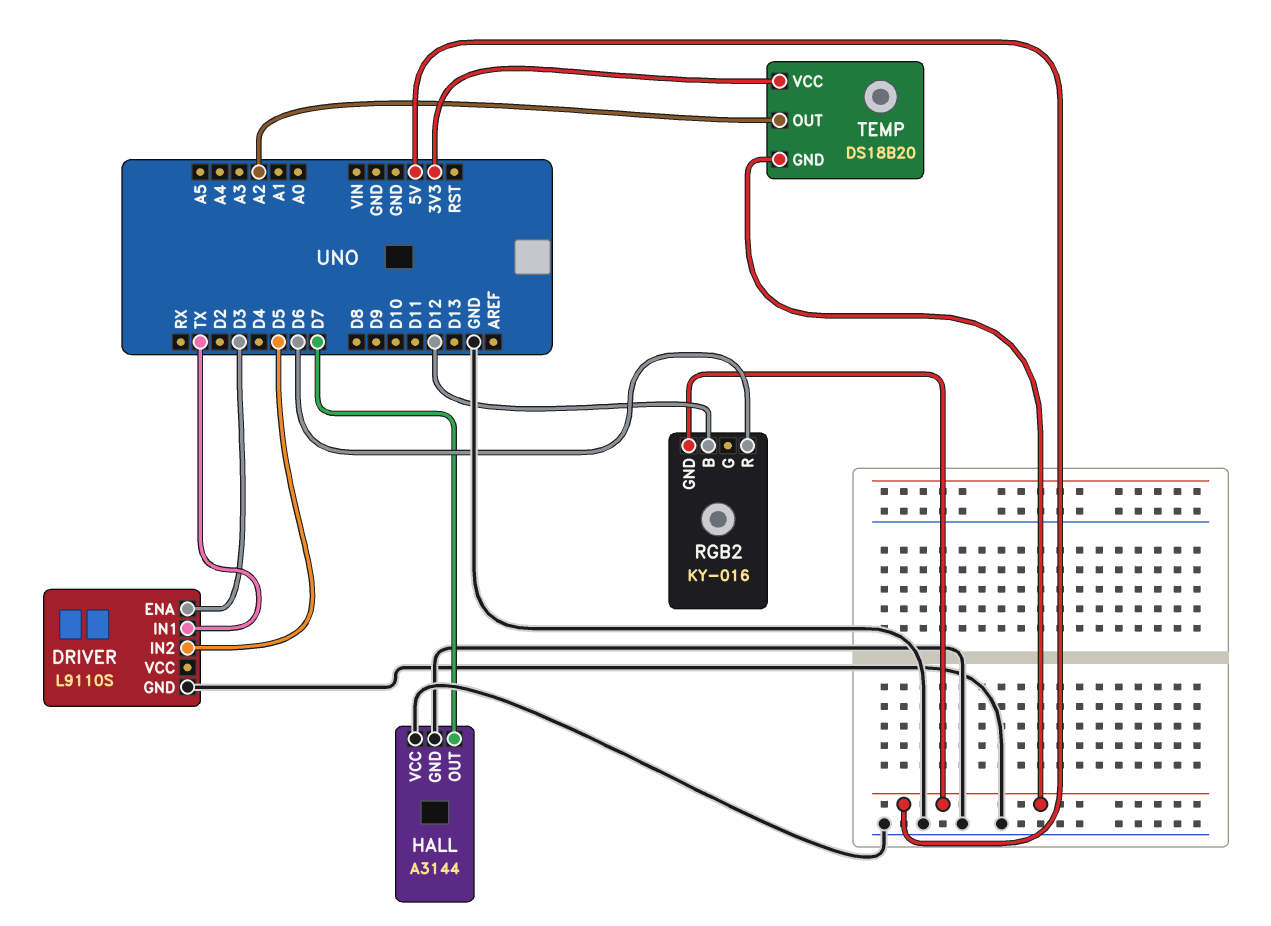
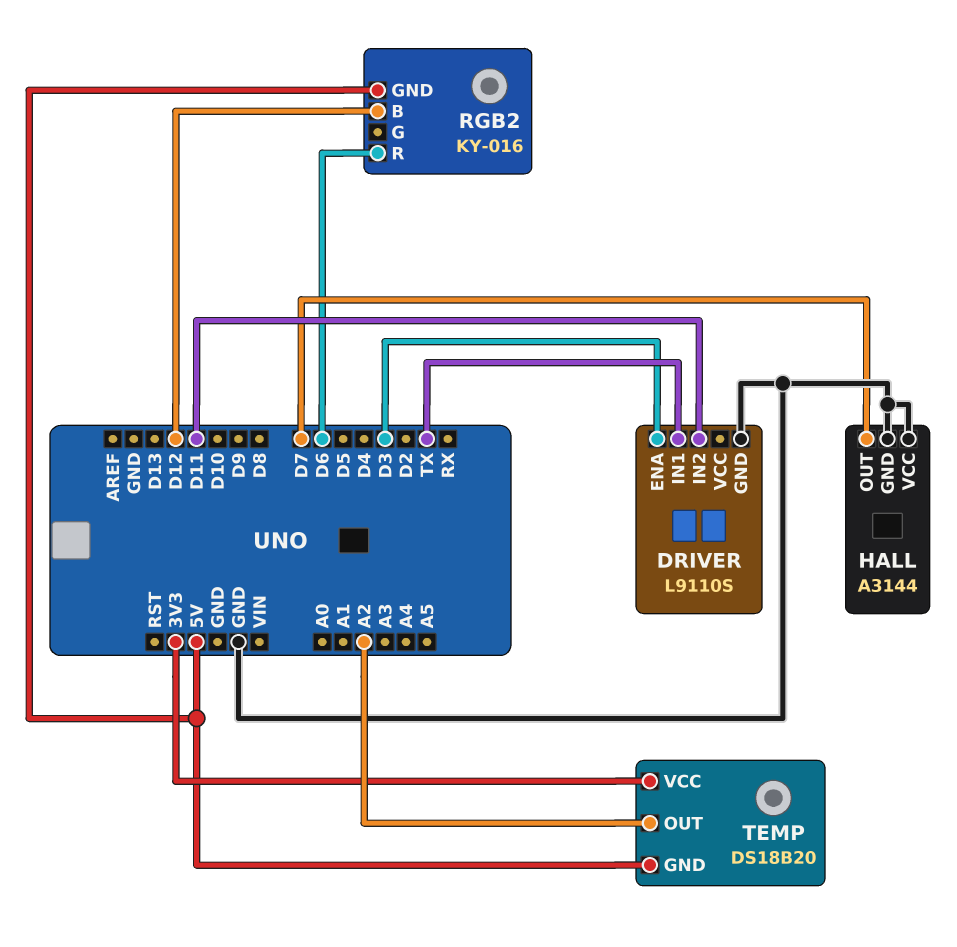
DRIVER pin IN2: D5 -> D11

